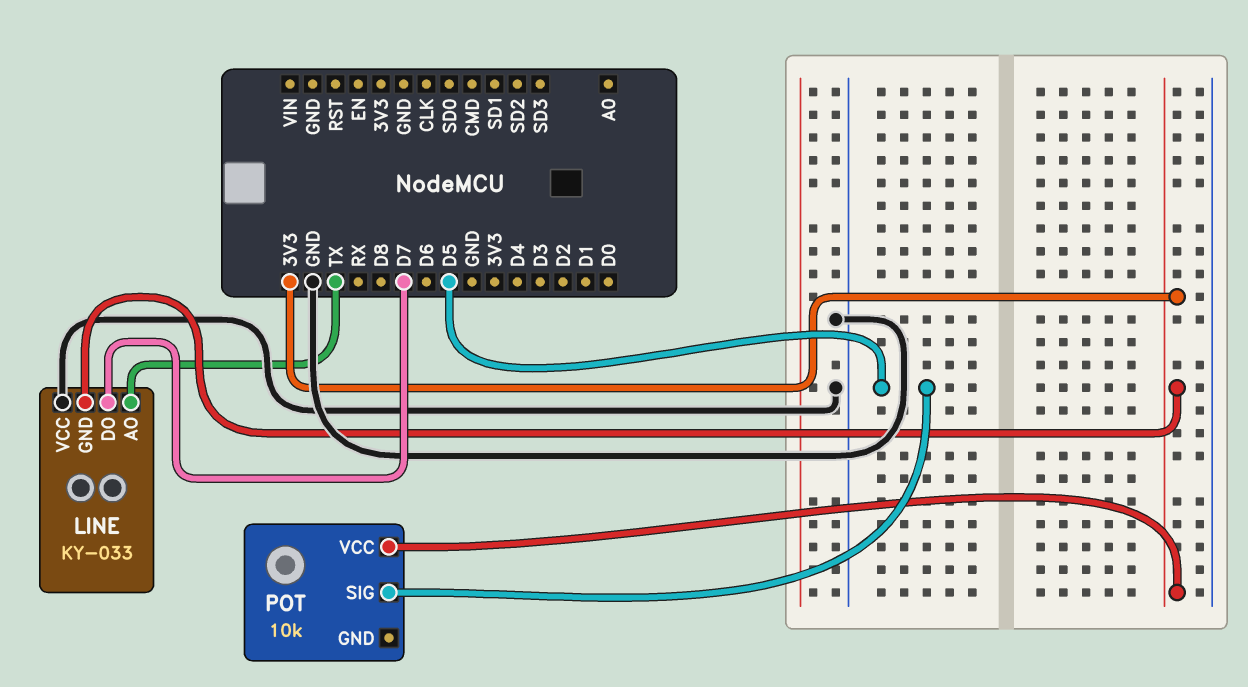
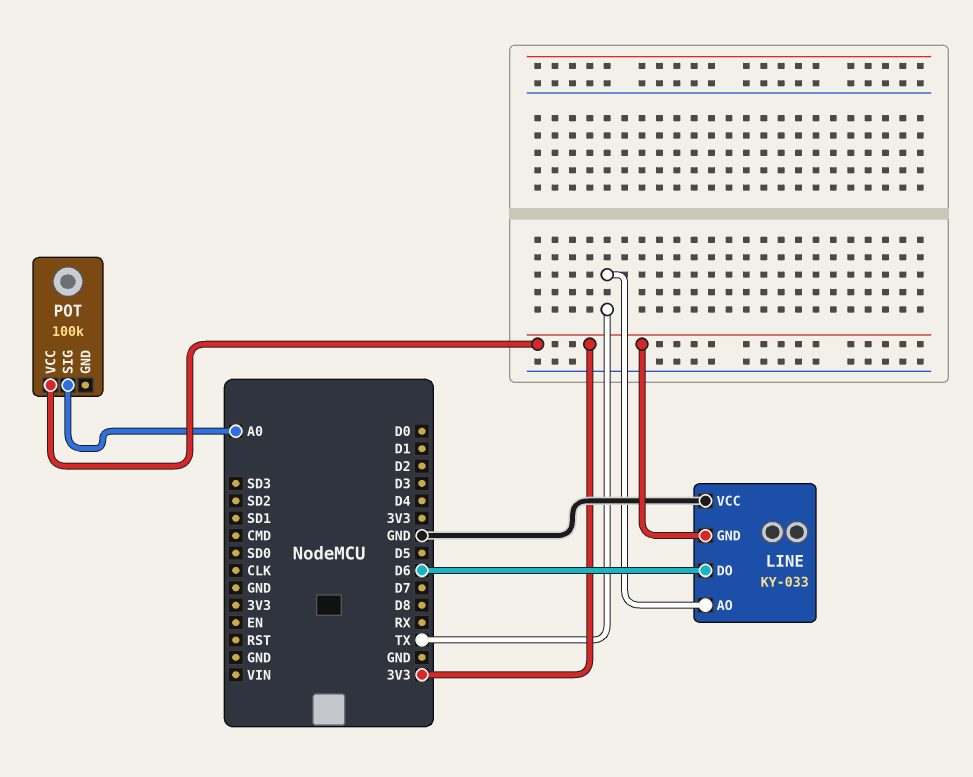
LINE pin DO: D7 -> D6
POT: 10k -> 100k
POT pin SIG: D5 -> A0

